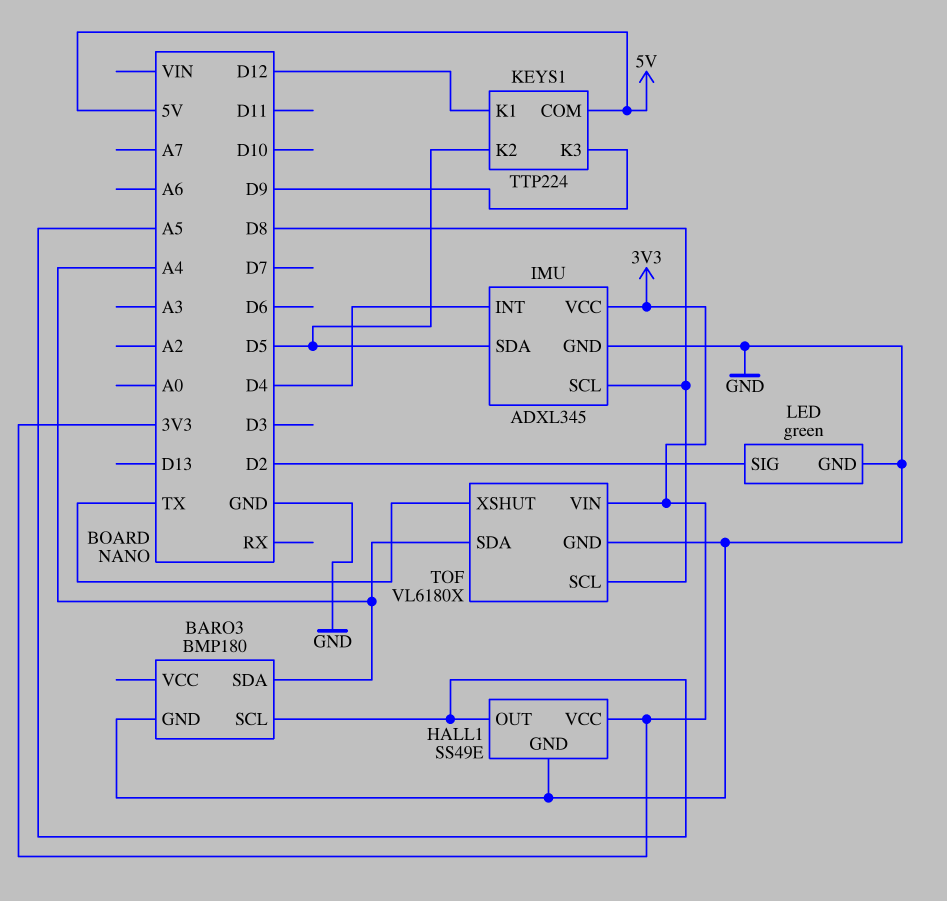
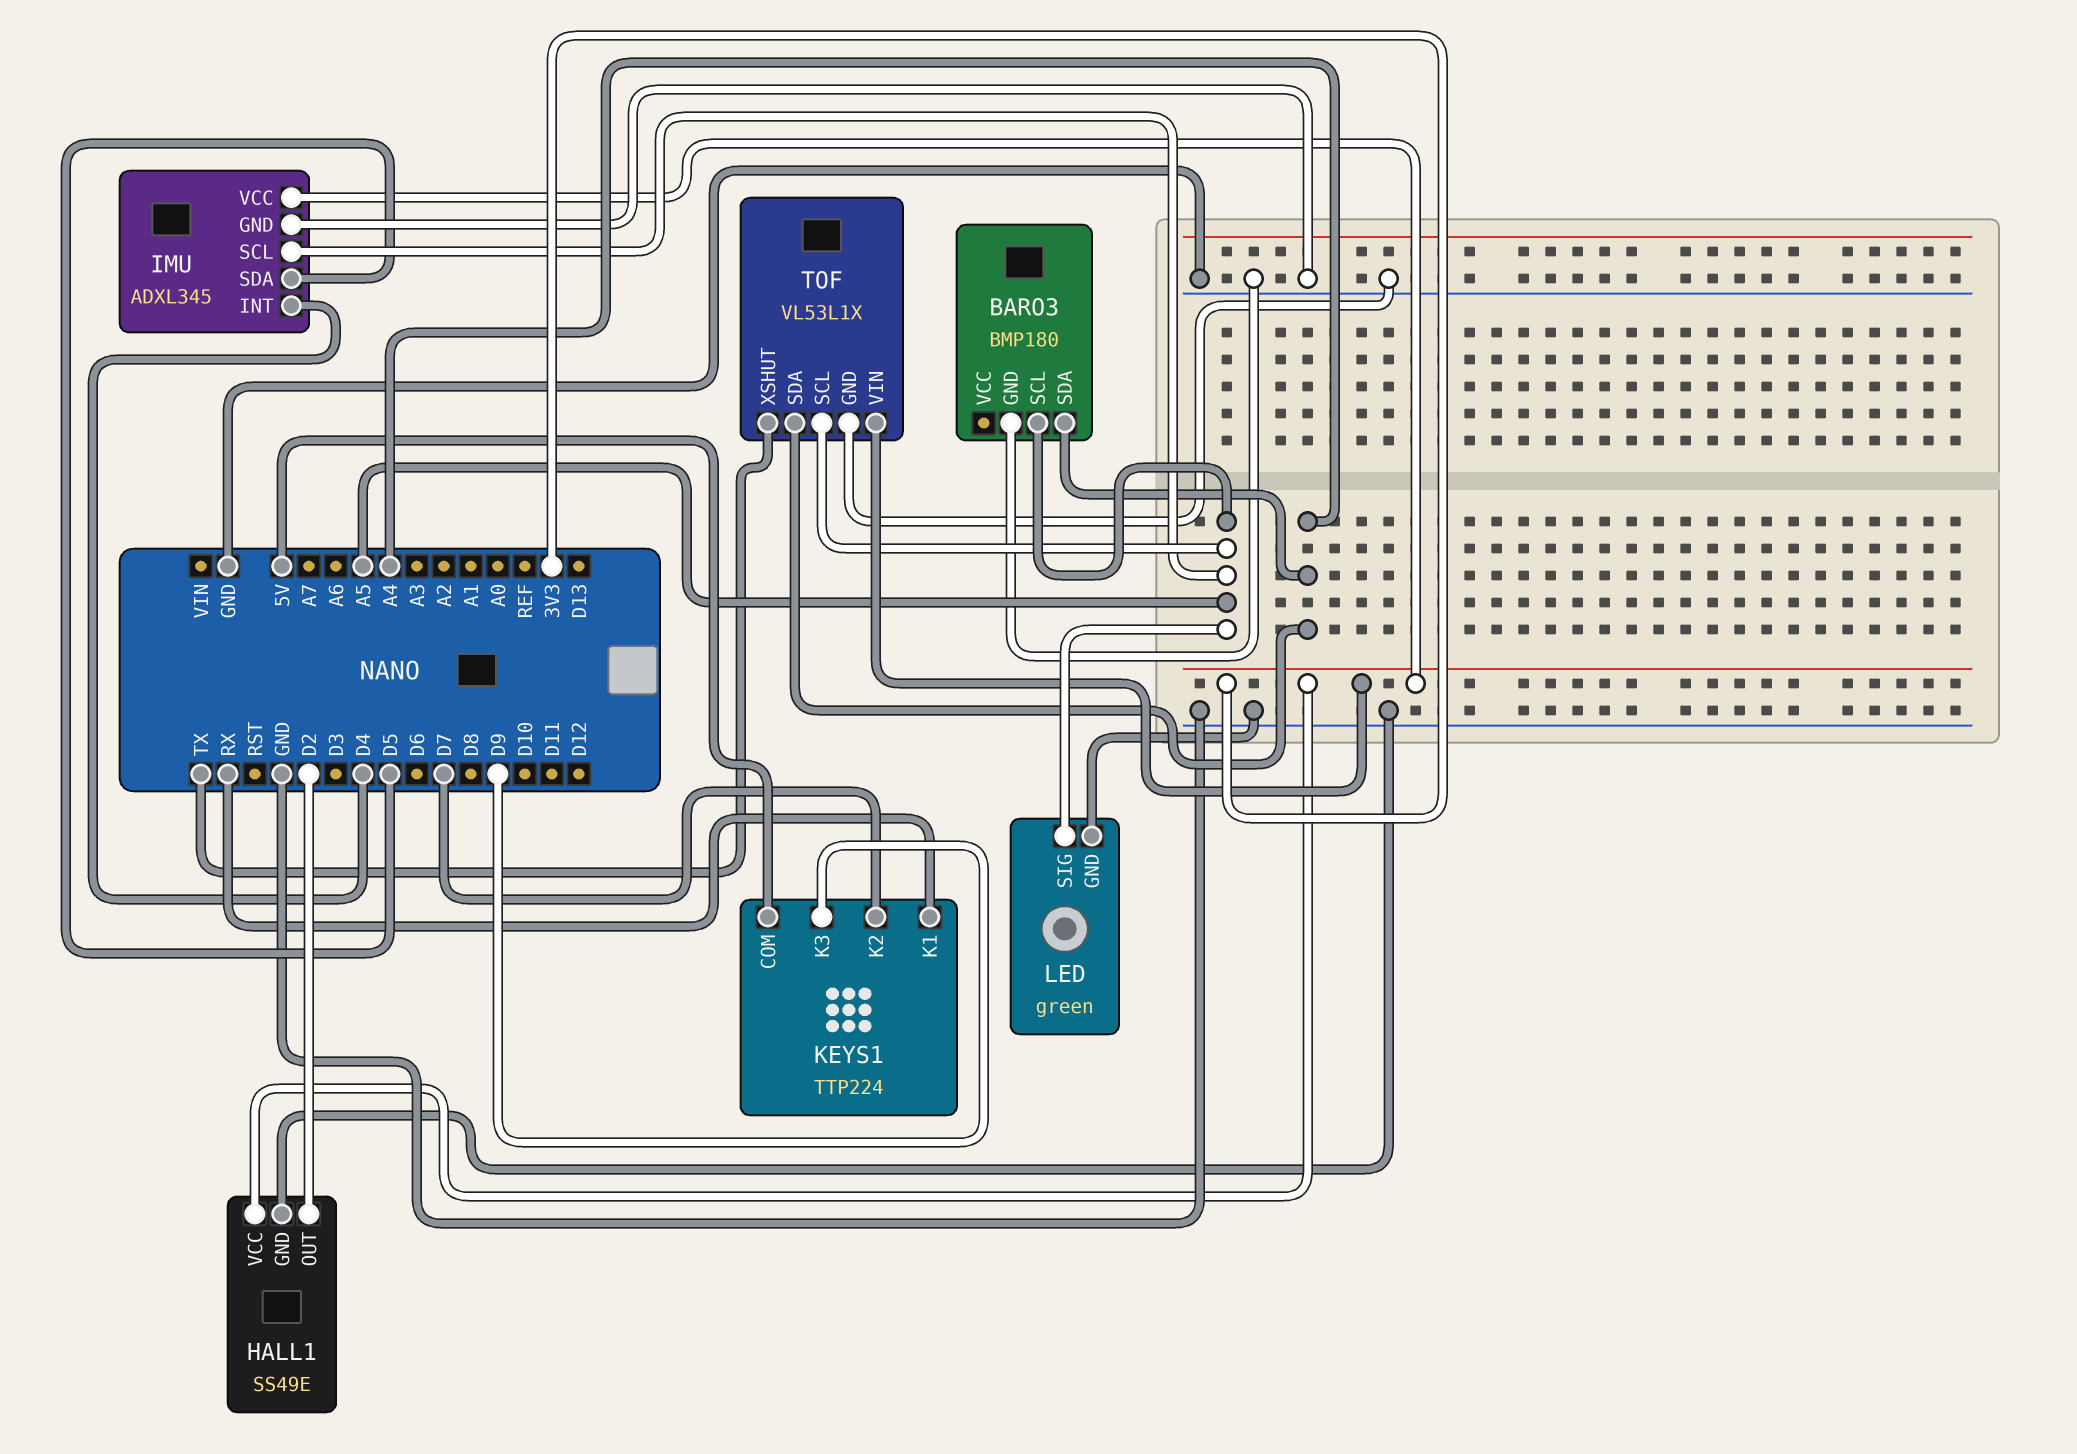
HALL1 pin OUT: A5 -> D2
IMU pin SCL: D8 -> A5
KEYS1 pin K1: D12 -> RX
KEYS1 pin K2: D5 -> D7
LED pin SIG: D2 -> A5
TOF: VL6180X -> VL53L1X
TOF pin SCL: D8 -> A5

